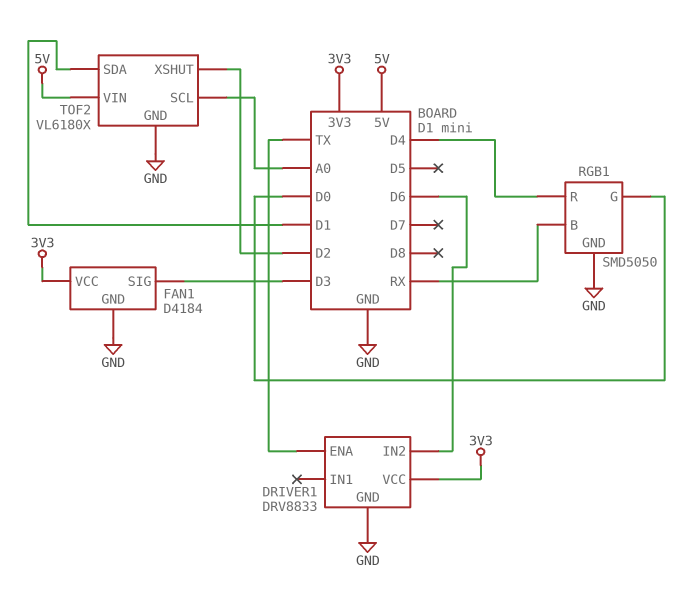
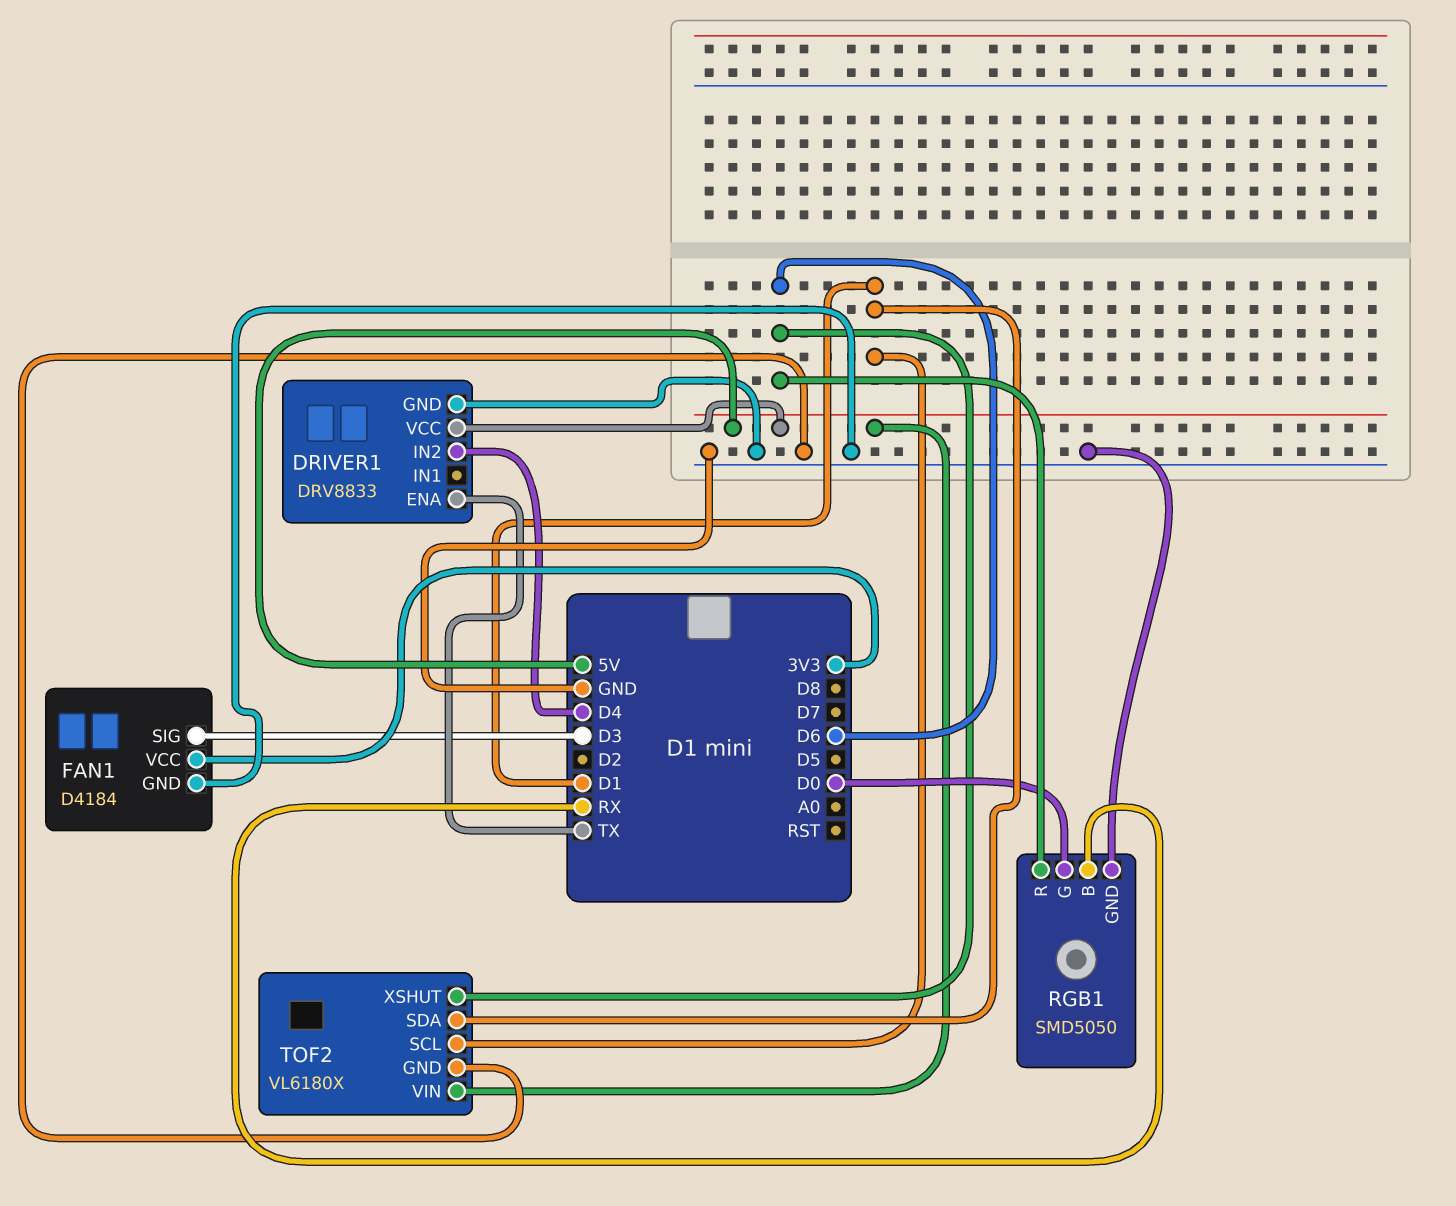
DRIVER1 pin IN2: D6 -> D4
DRIVER1 pin VCC: 3V3 -> 5V
RGB1 pin R: D4 -> D6
TOF2 pin SCL: A0 -> D1
TOF2 pin XSHUT: D2 -> D6

